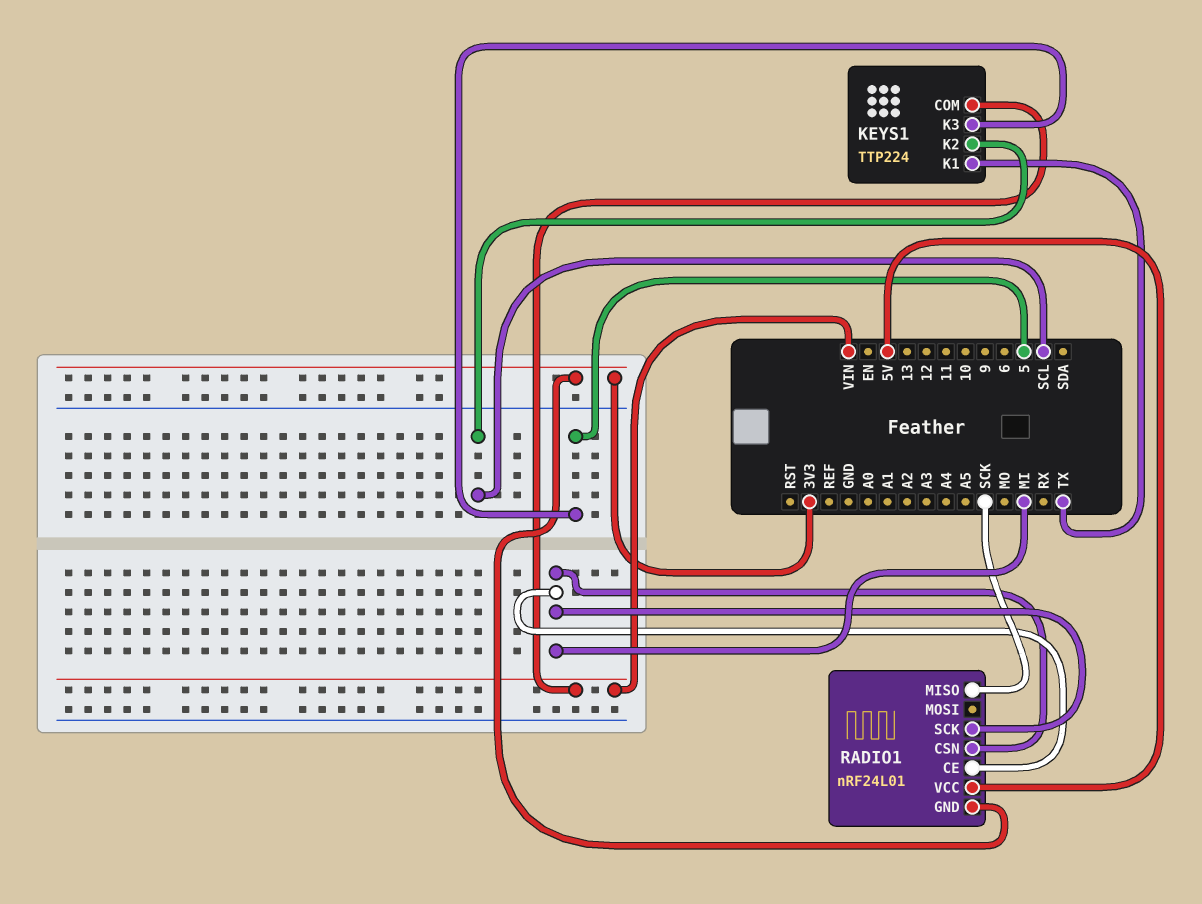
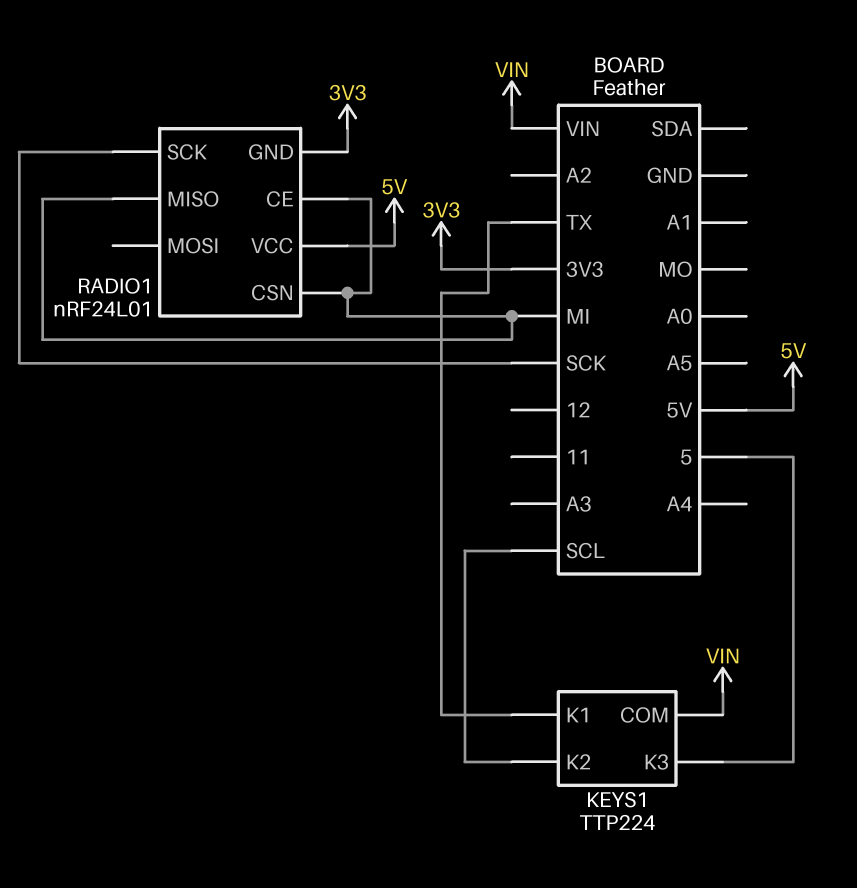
RADIO1 pin MISO: SCK -> MI
RADIO1 pin SCK: MI -> SCK

